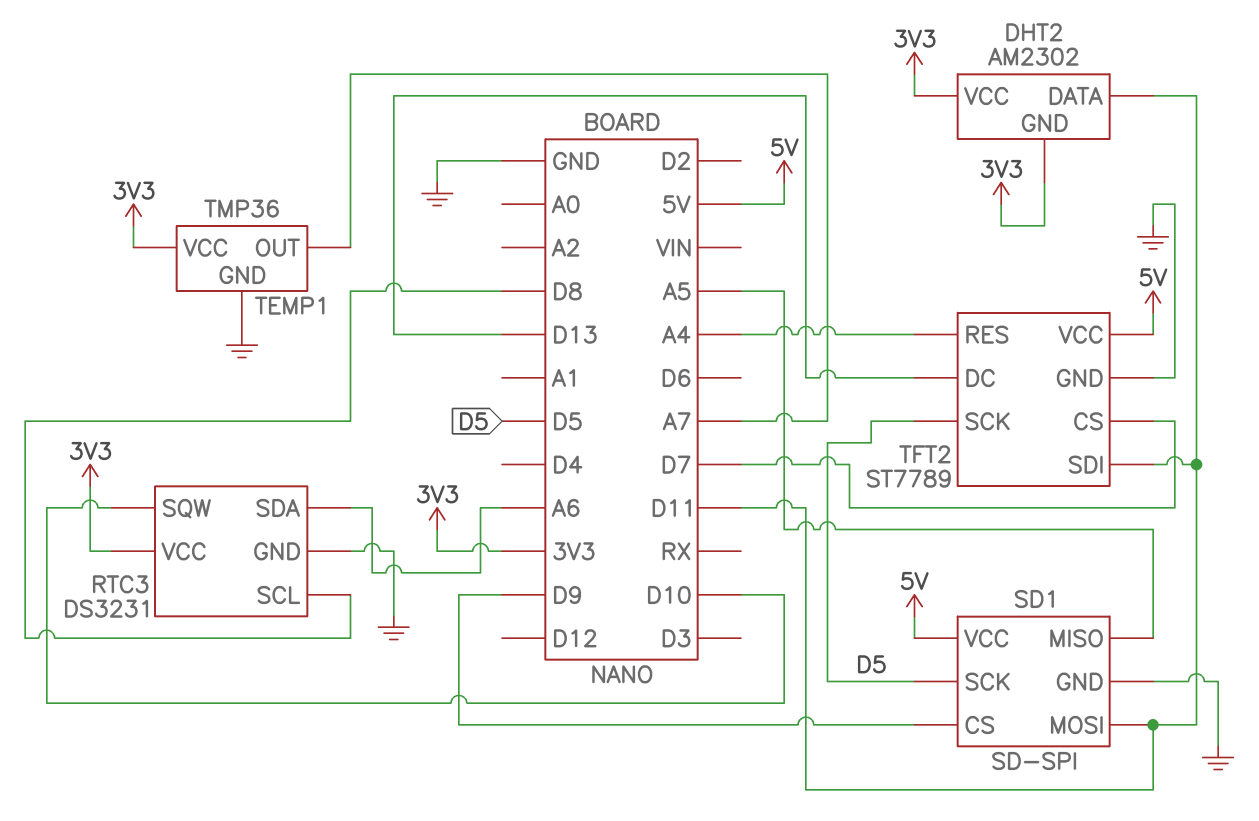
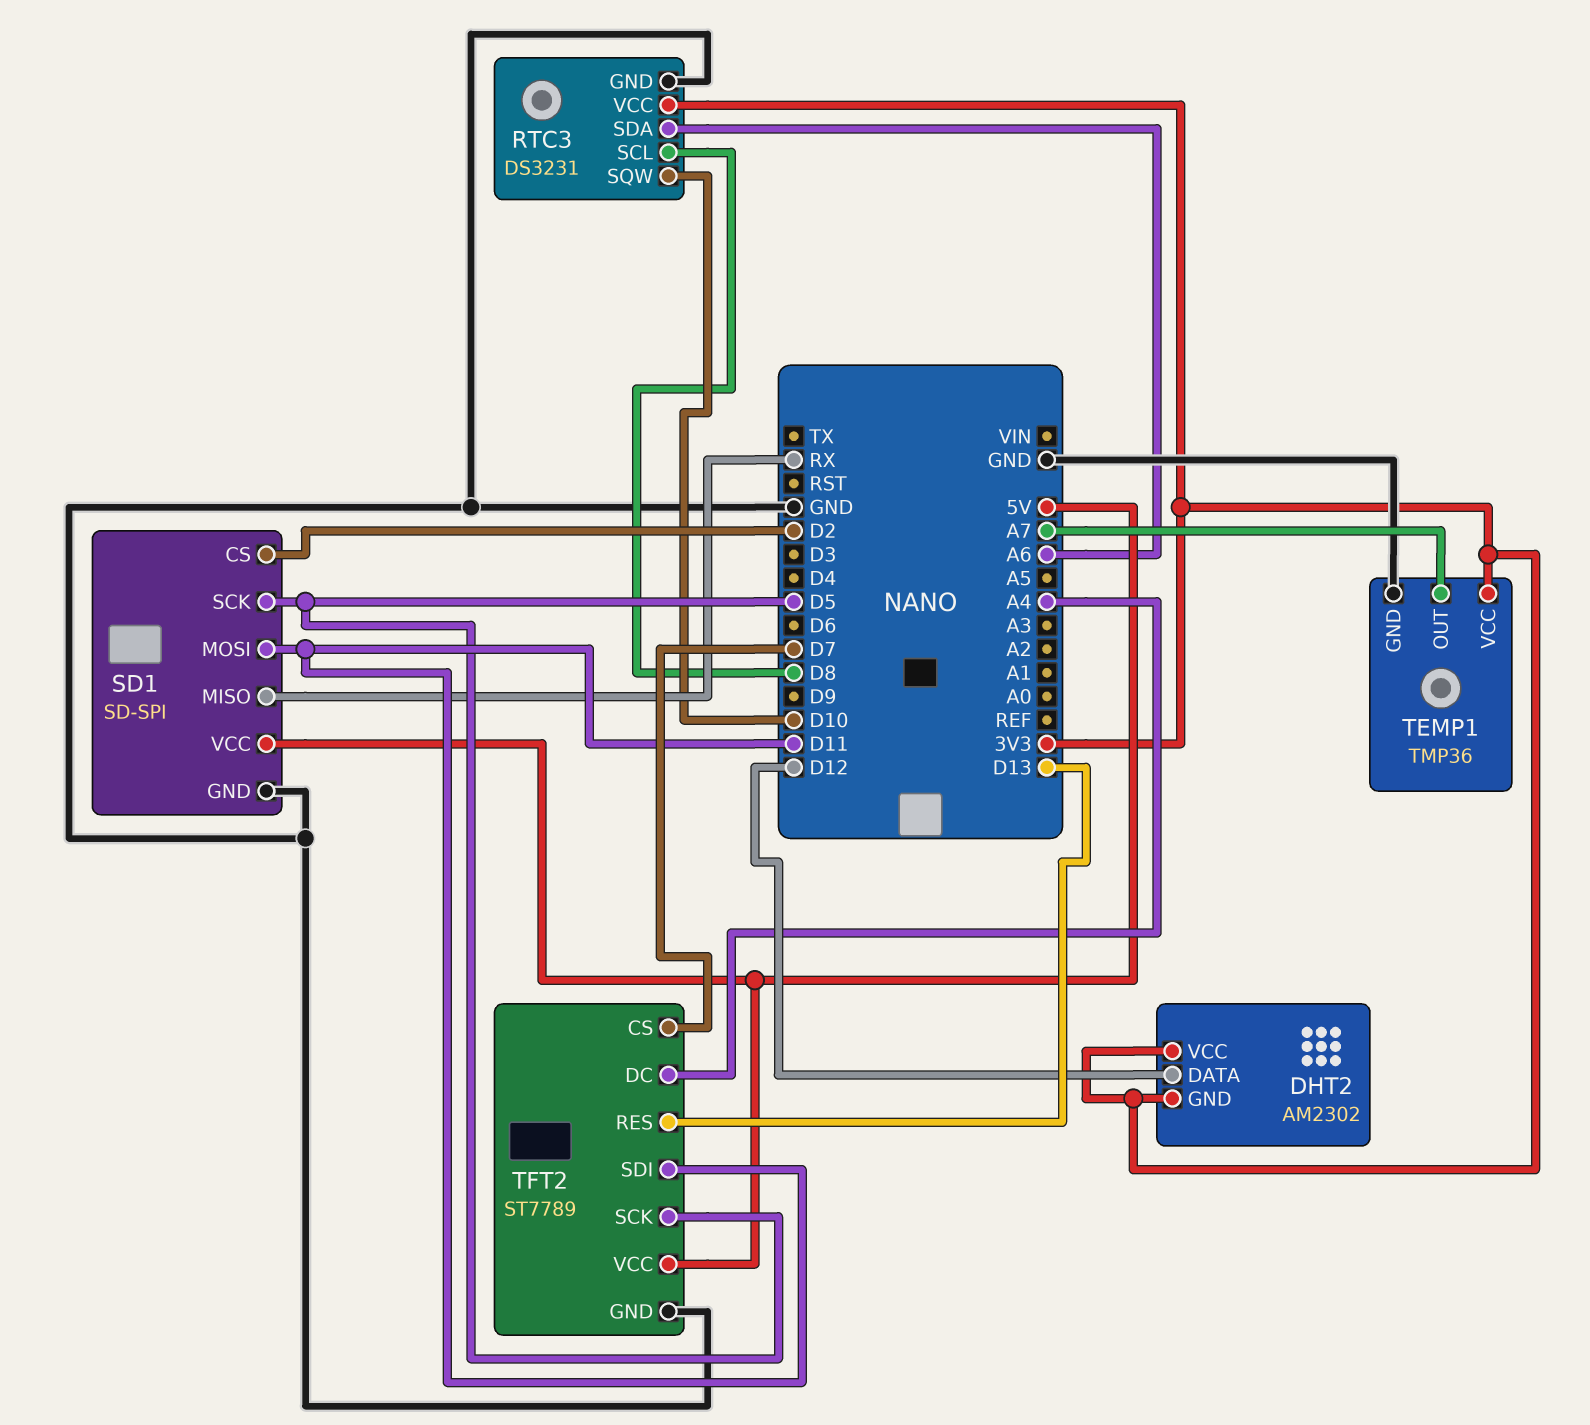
DHT2 pin DATA: D11 -> D12
SD1 pin CS: D9 -> D2
SD1 pin MISO: A5 -> RX
TFT2 pin DC: D13 -> A4
TFT2 pin RES: A4 -> D13

